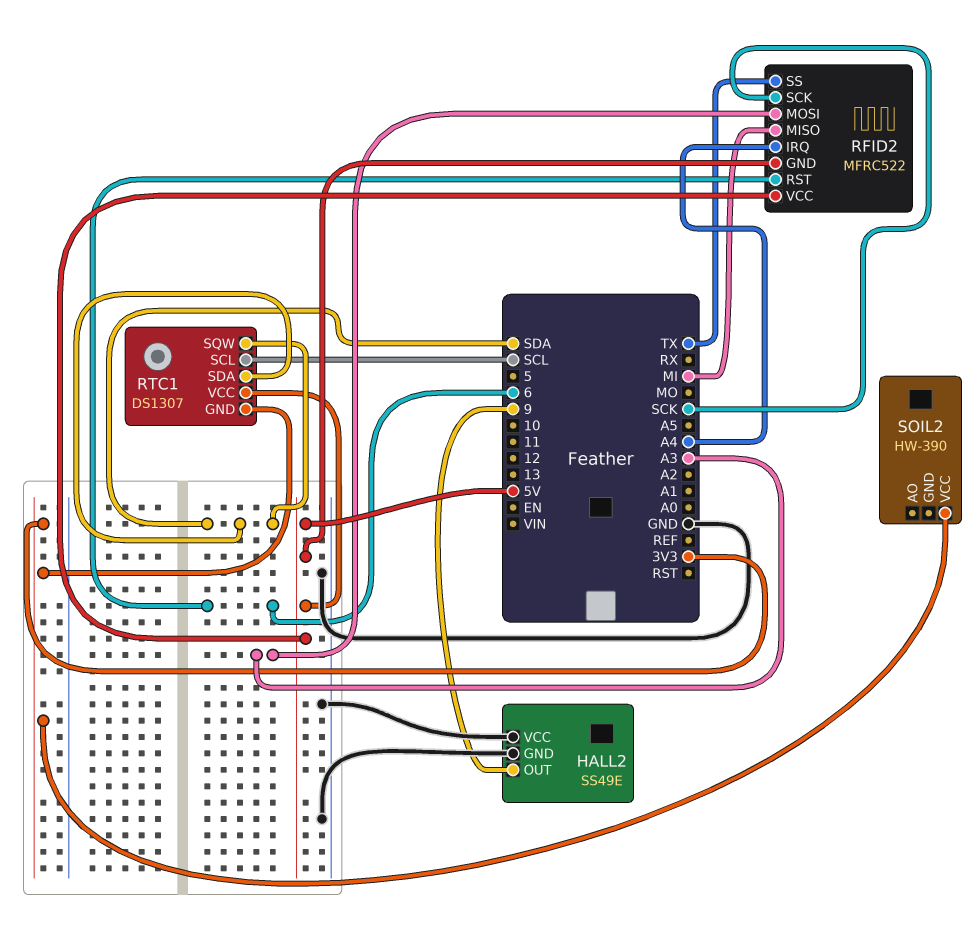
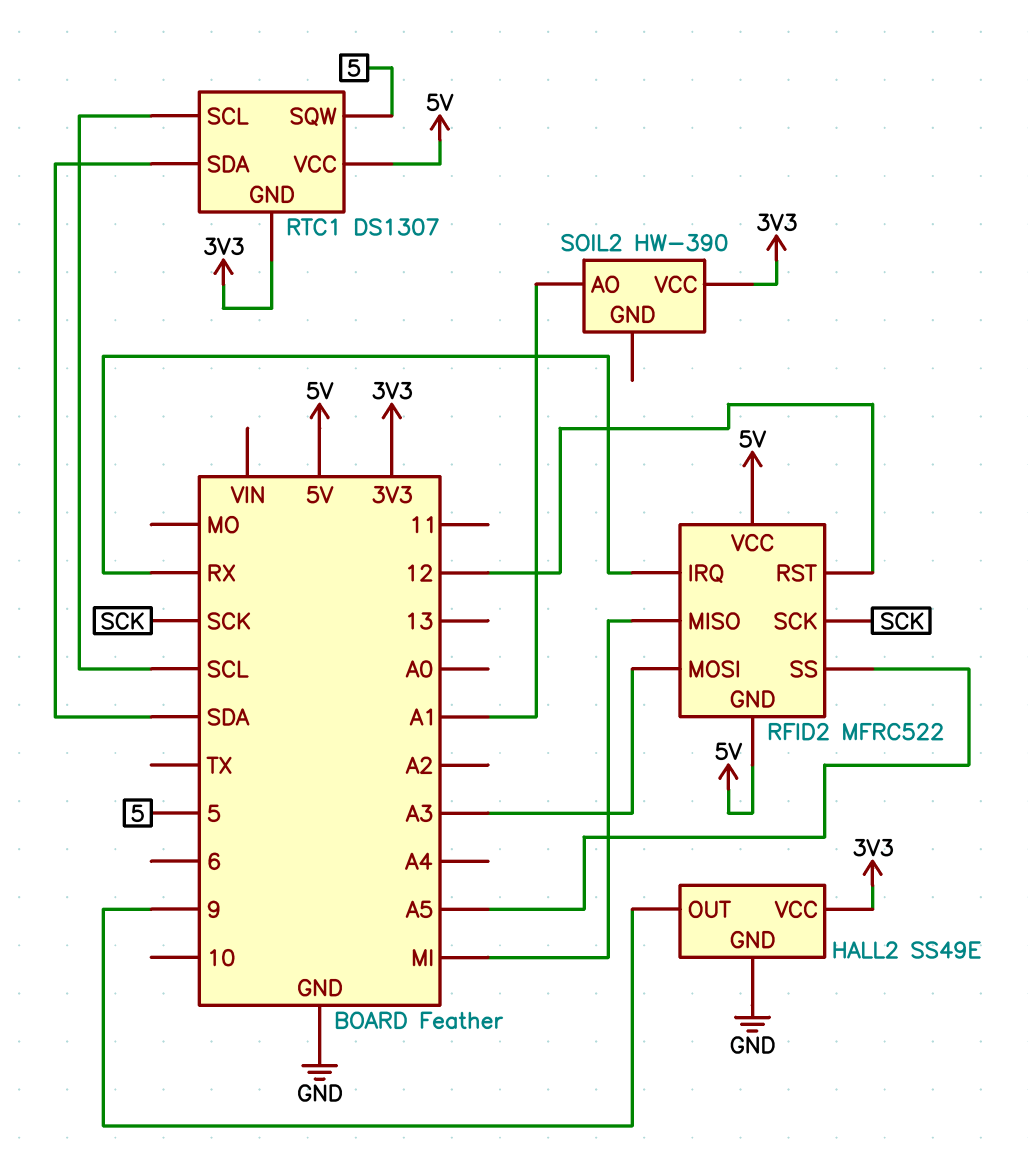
HALL2 pin VCC: GND -> 3V3
RFID2 pin IRQ: A4 -> RX
RFID2 pin RST: 6 -> 12
RFID2 pin SS: TX -> A5
RTC1 pin SQW: SDA -> 5
SOIL2 pin AO: none -> A1

